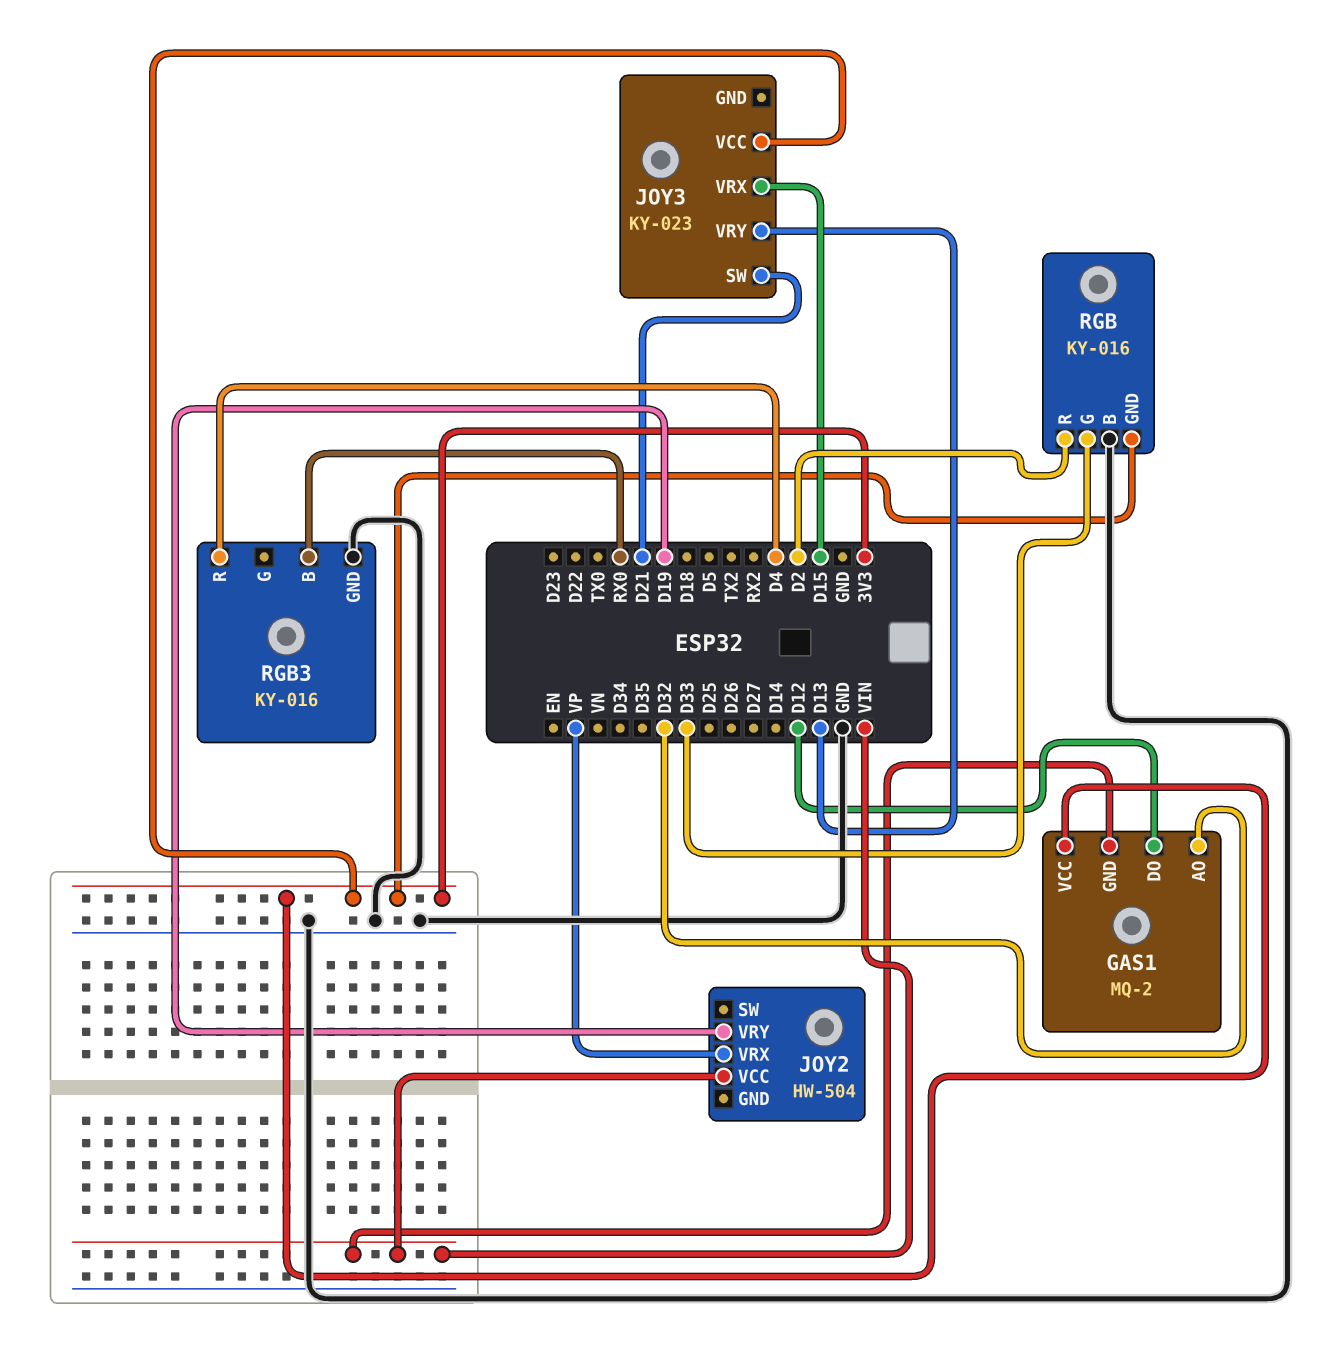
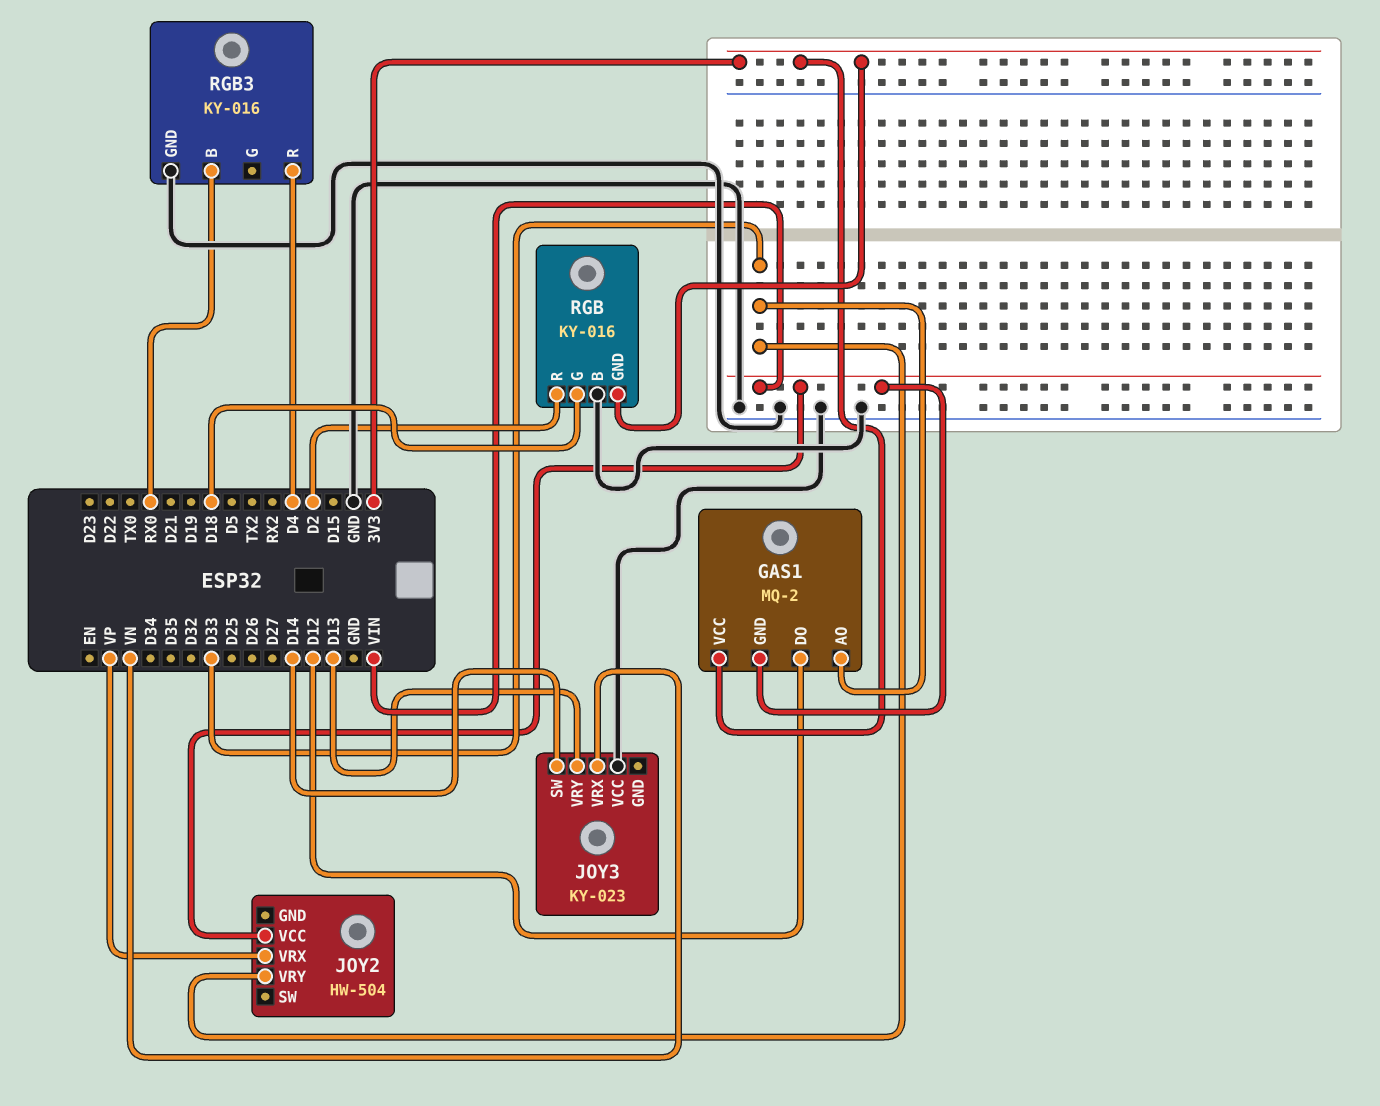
GAS1 pin AO: D32 -> D33
JOY2 pin VRY: D19 -> D33
JOY3 pin SW: D21 -> D14
JOY3 pin VCC: 3V3 -> GND
JOY3 pin VRX: D15 -> VN
RGB pin G: D33 -> D18

